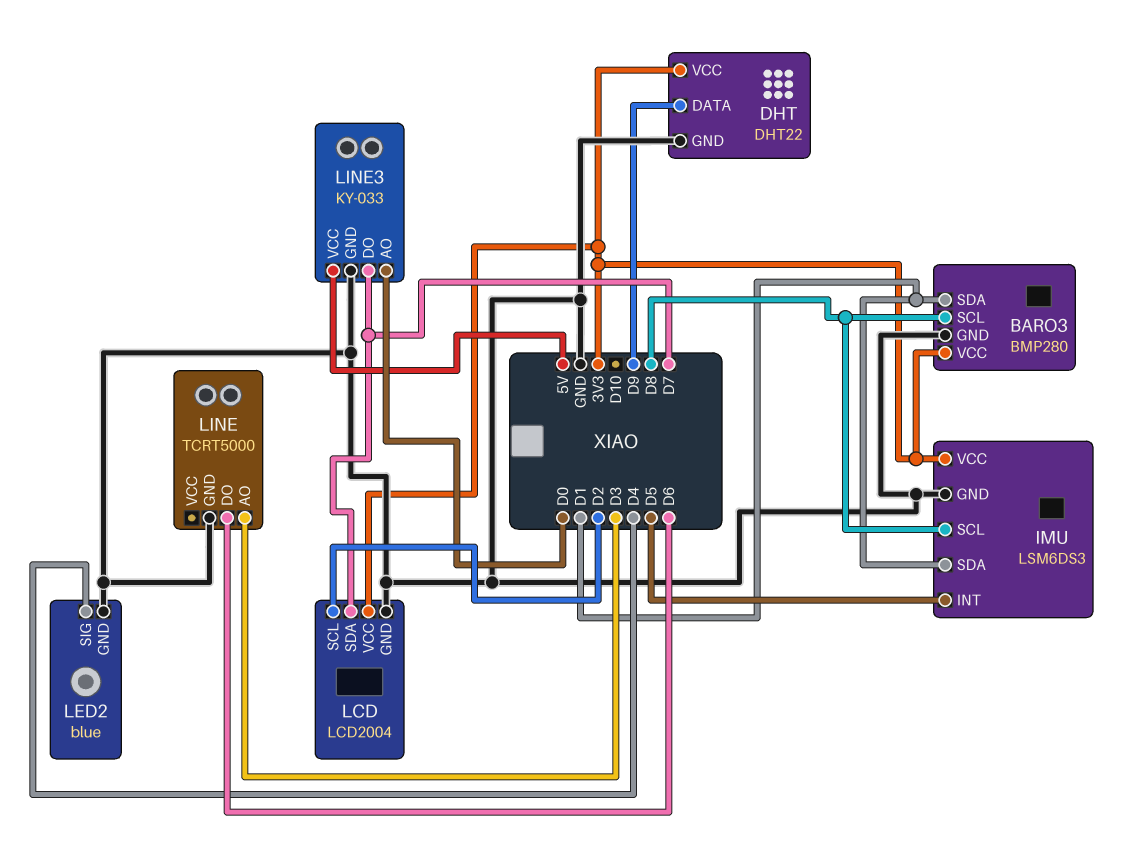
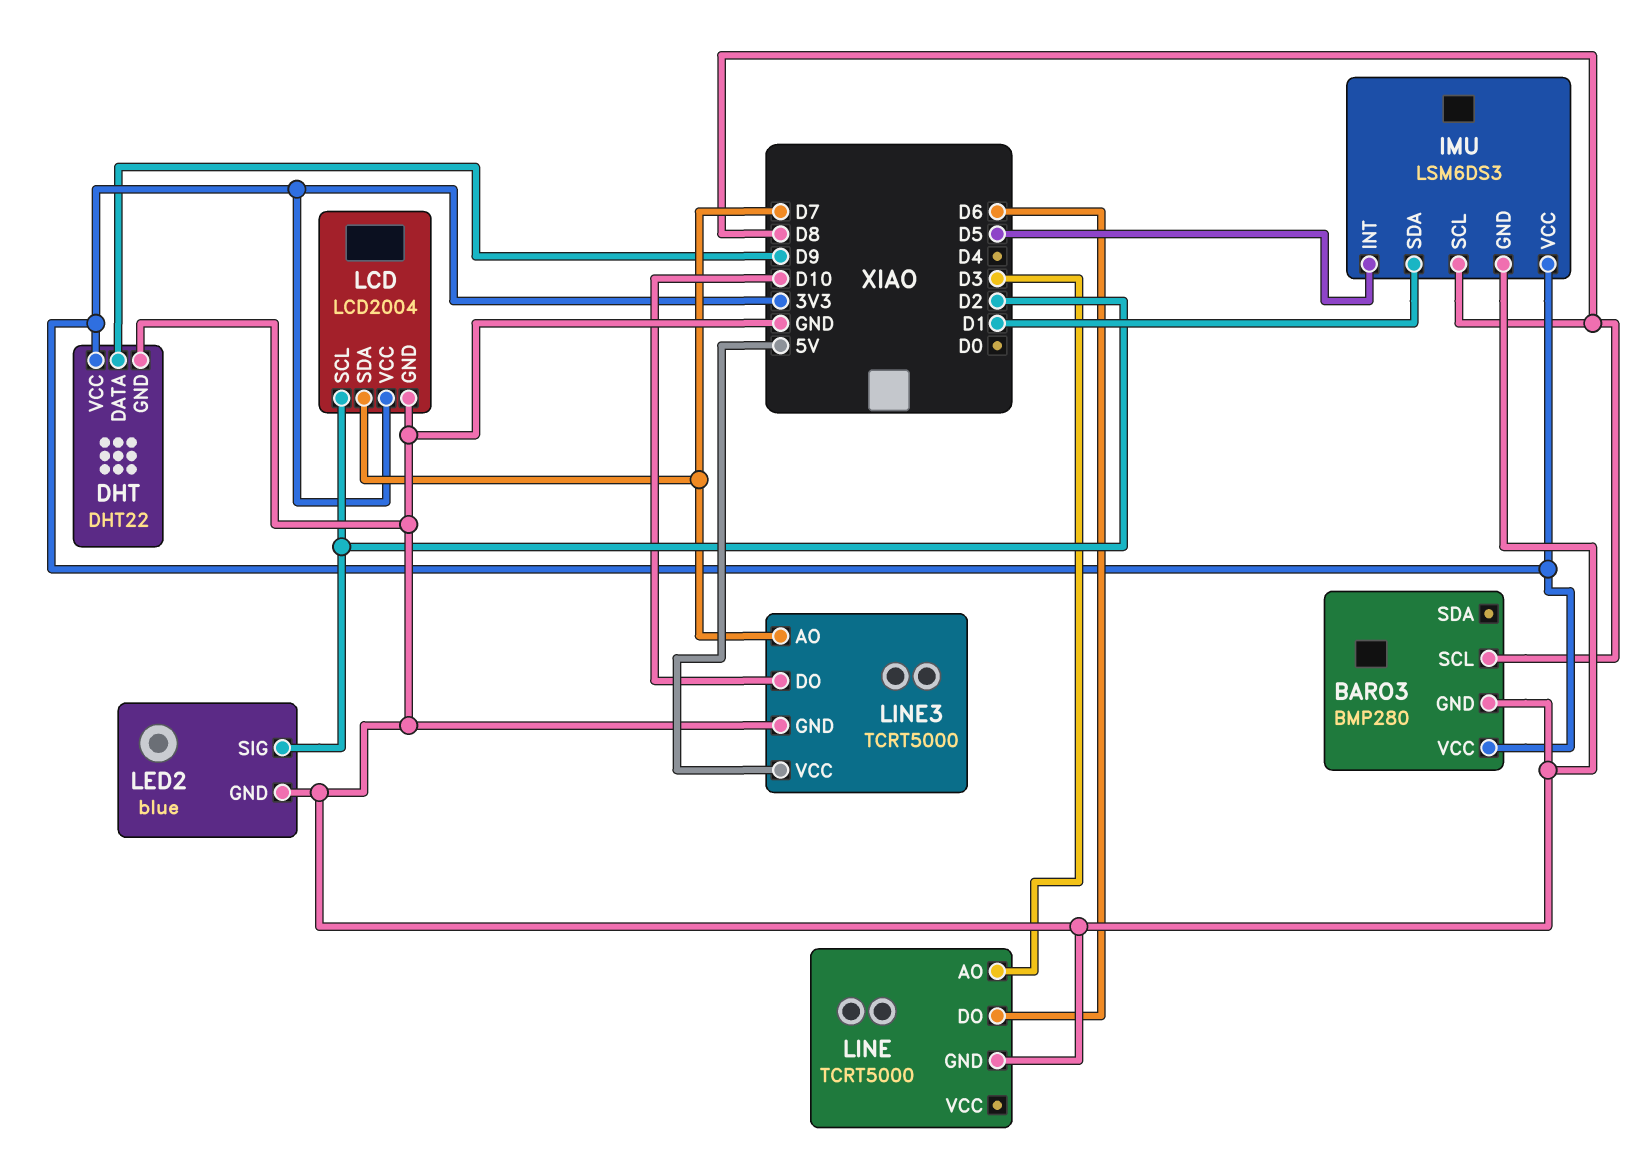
BARO3 pin SDA: D1 -> none
LED2 pin SIG: D4 -> D2
LINE3: KY-033 -> TCRT5000
LINE3 pin AO: D0 -> D7
LINE3 pin DO: D7 -> D10

